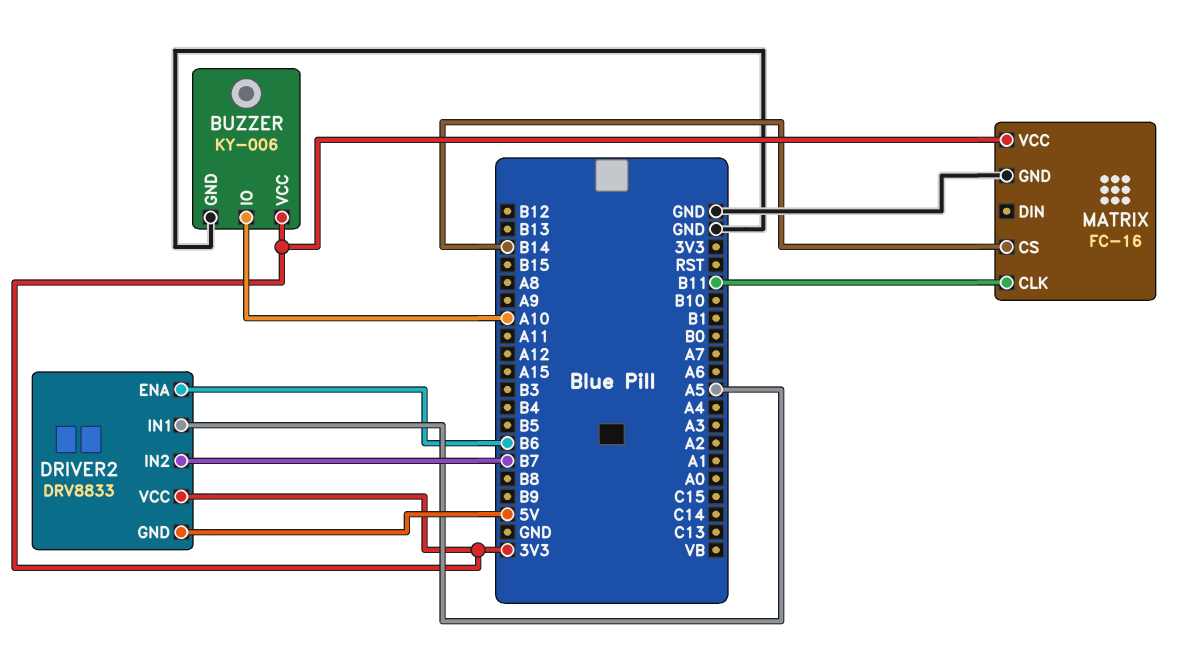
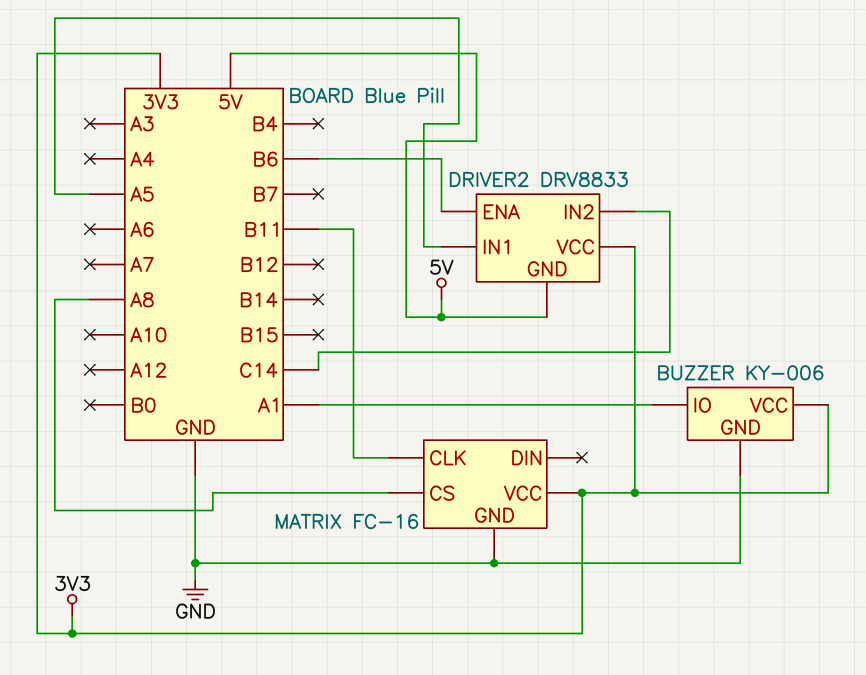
BUZZER pin IO: A10 -> A1
DRIVER2 pin IN2: B7 -> C14
MATRIX pin CS: B14 -> A8

